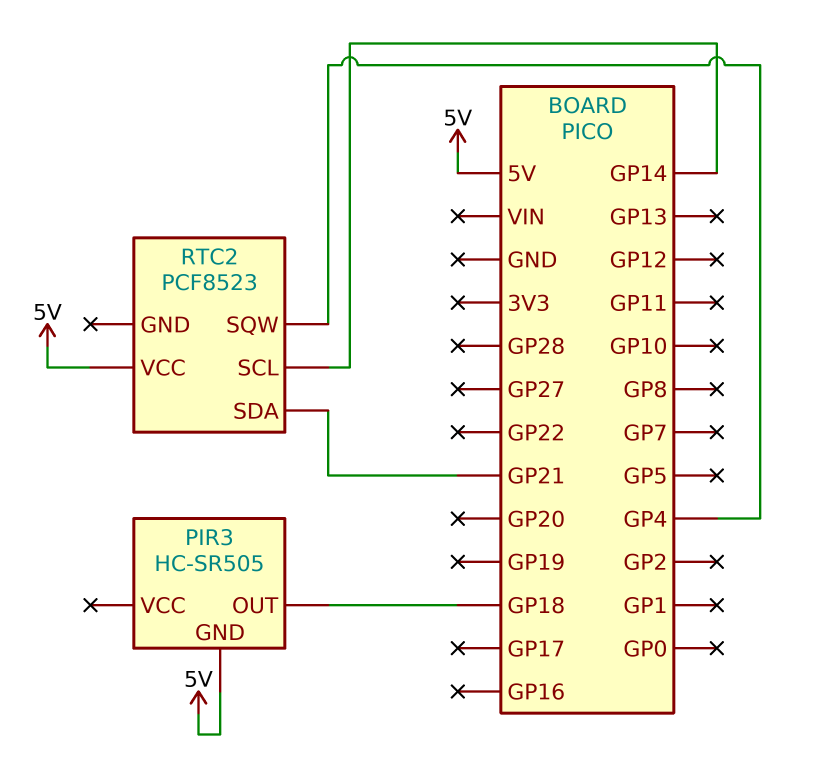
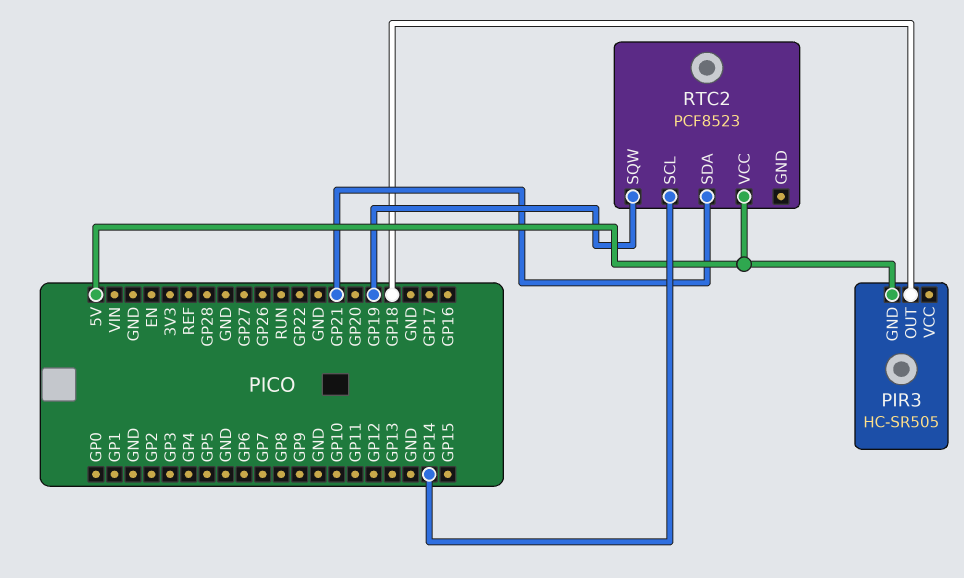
RTC2 pin SQW: GP4 -> GP19

